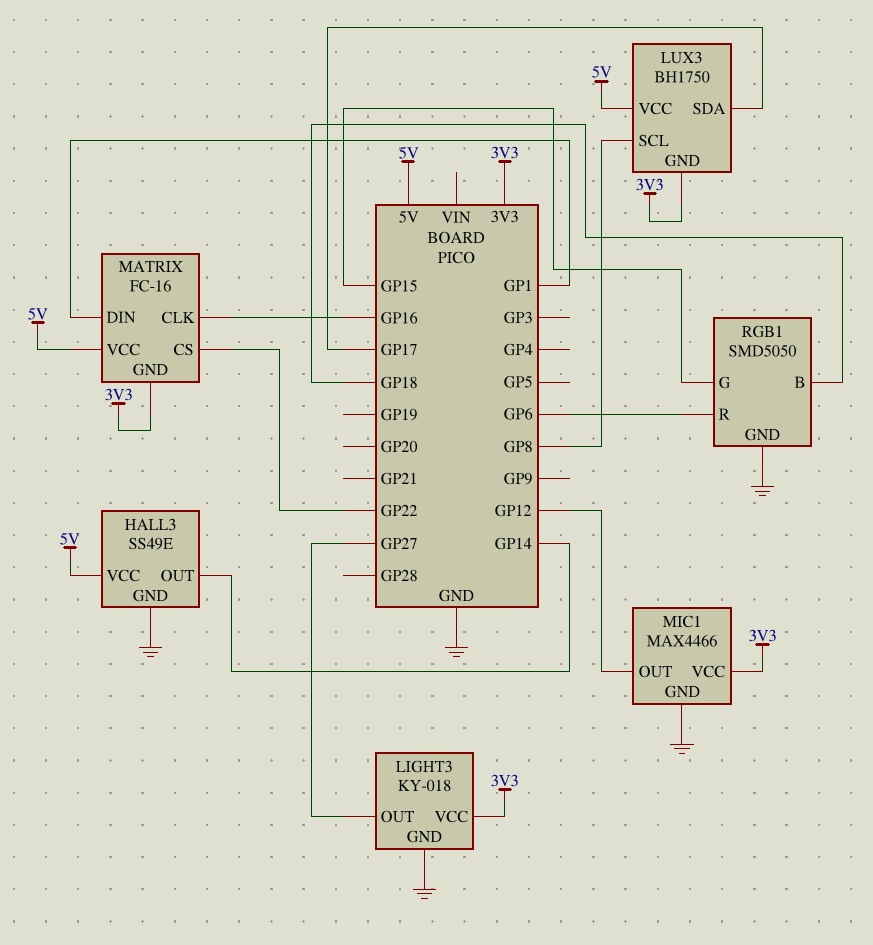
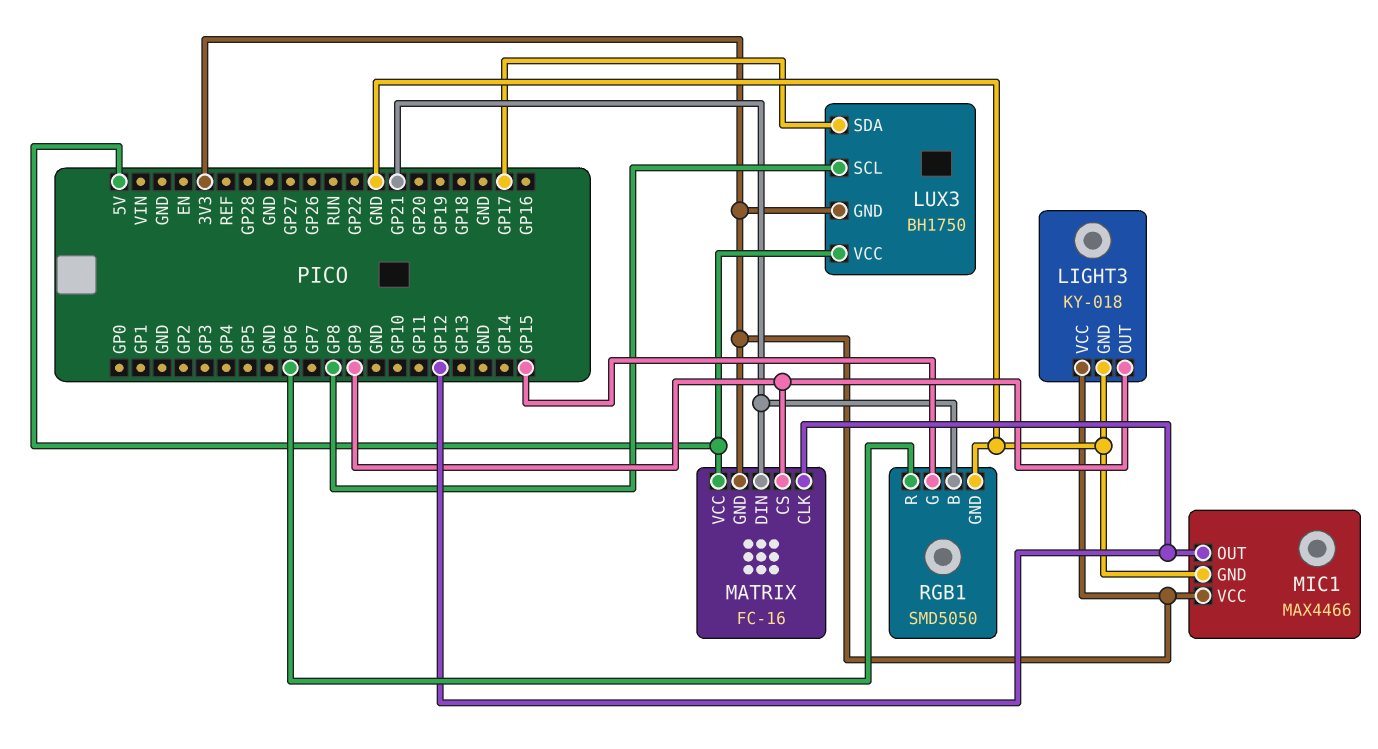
HALL3: SS49E -> none
HALL3 pin GND: GND -> none
HALL3 pin OUT: GP14 -> none
HALL3 pin VCC: 5V -> none
LIGHT3 pin OUT: GP27 -> GP9
MATRIX pin CLK: GP16 -> GP12
MATRIX pin CS: GP22 -> GP9
MATRIX pin DIN: GP1 -> GP21
RGB1 pin B: GP18 -> GP21

